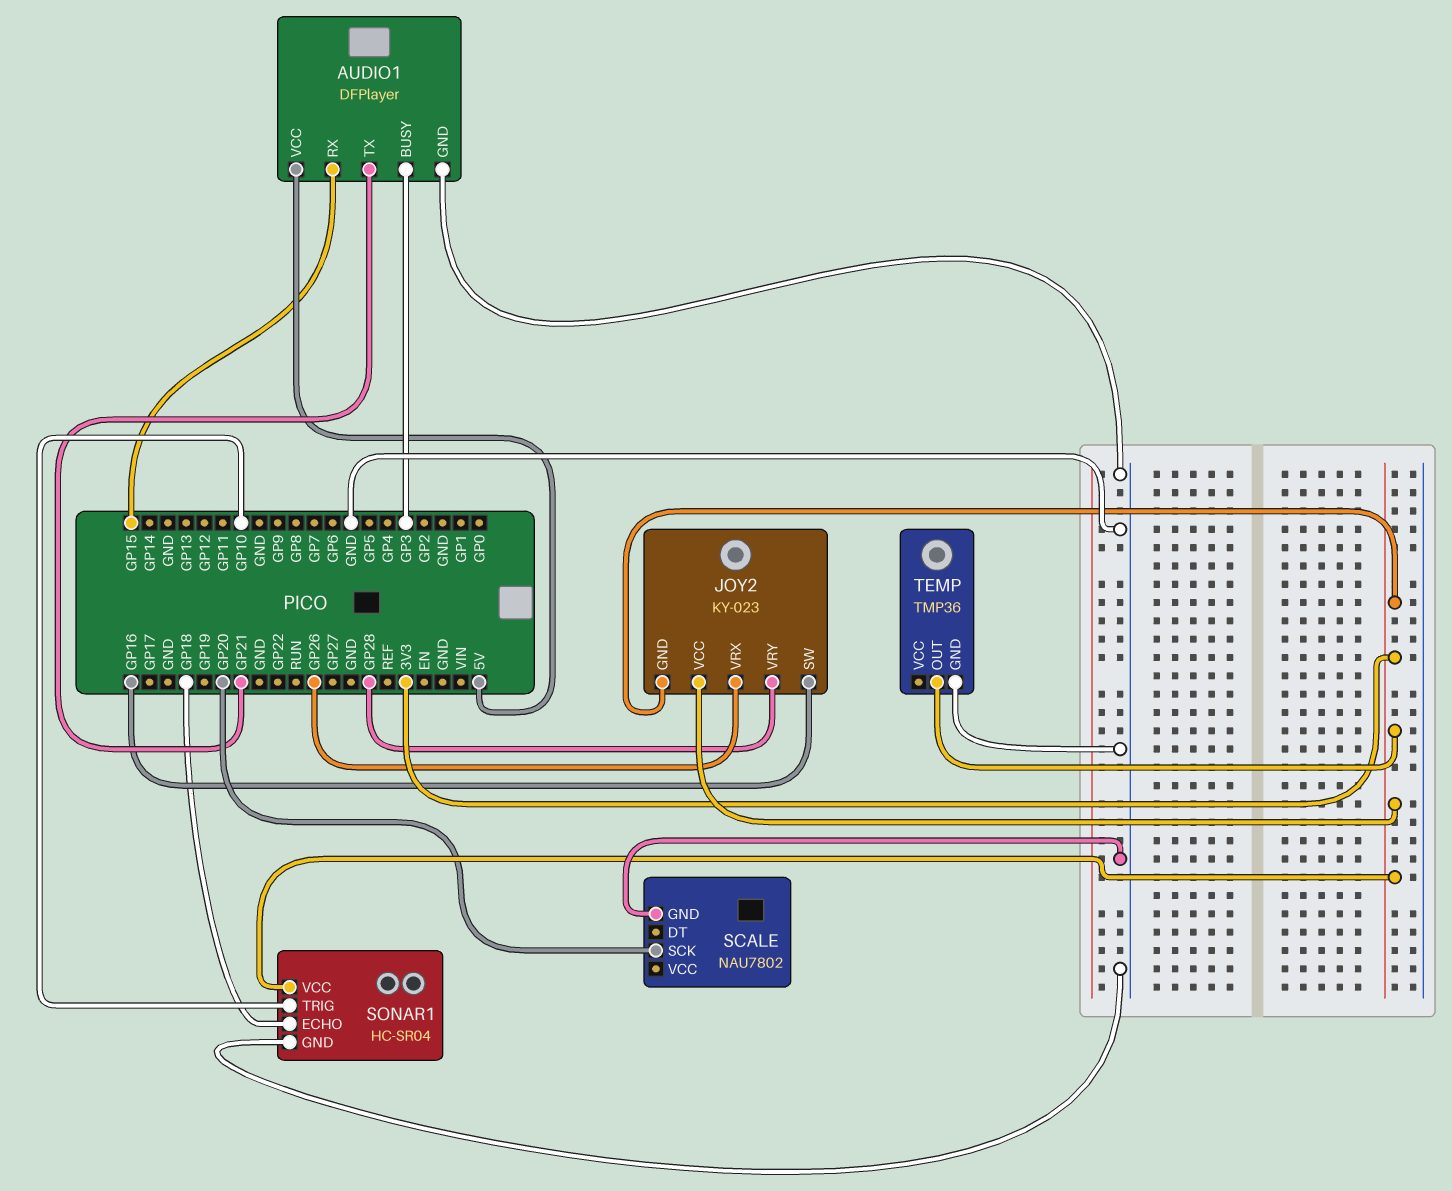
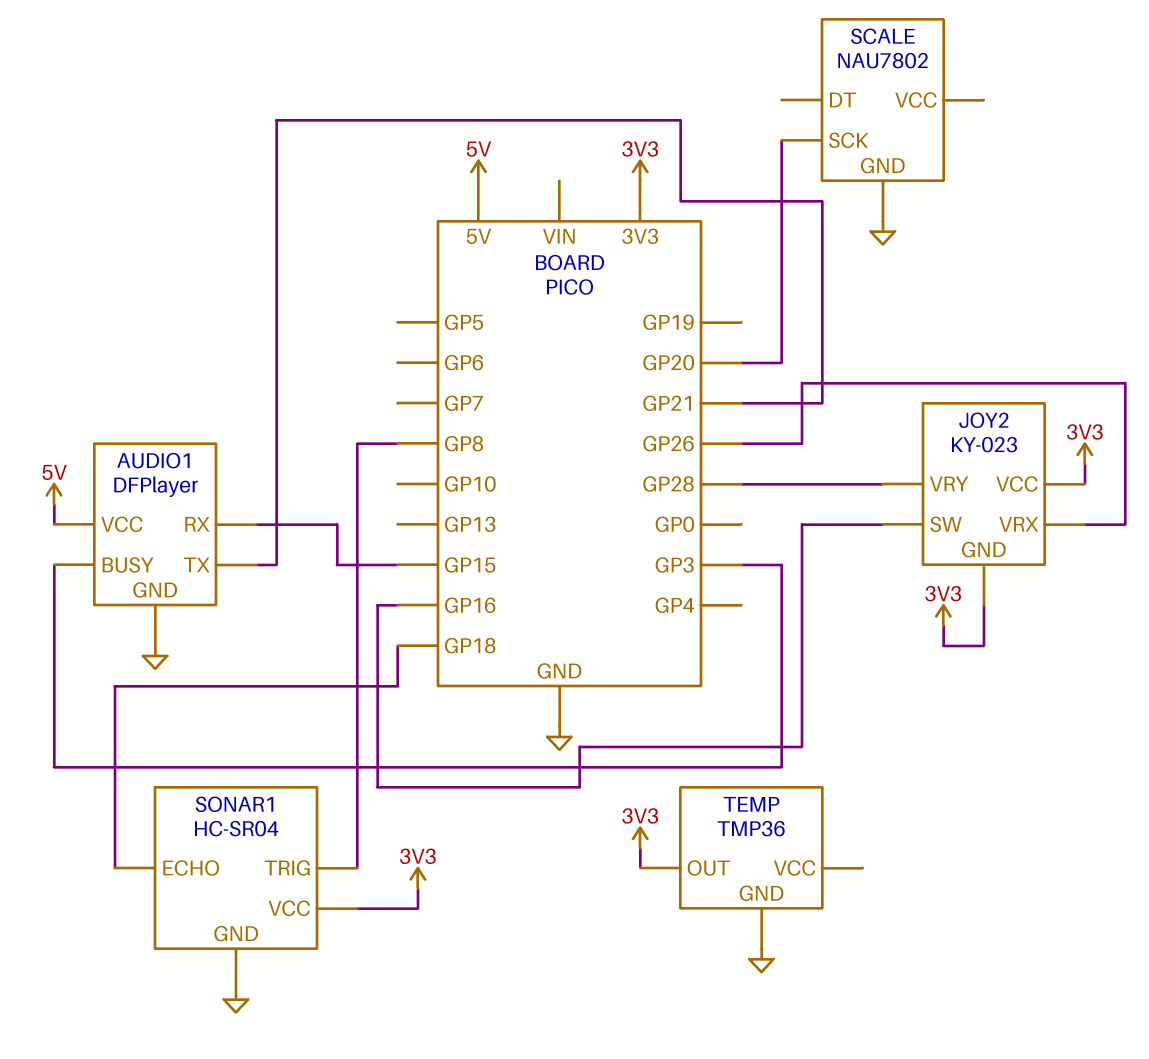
SONAR1 pin TRIG: GP10 -> GP8

